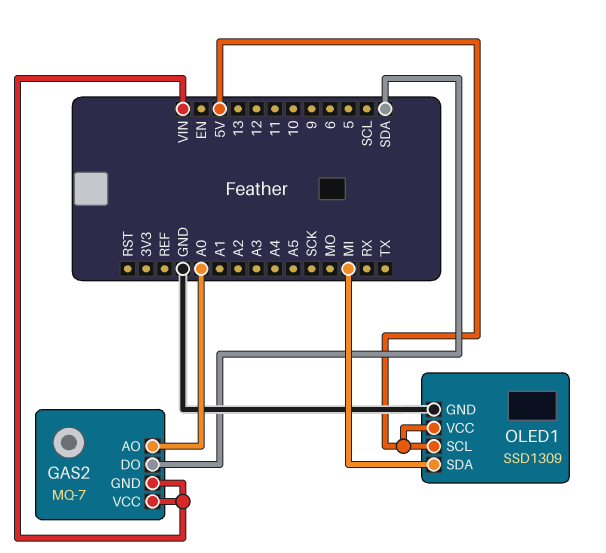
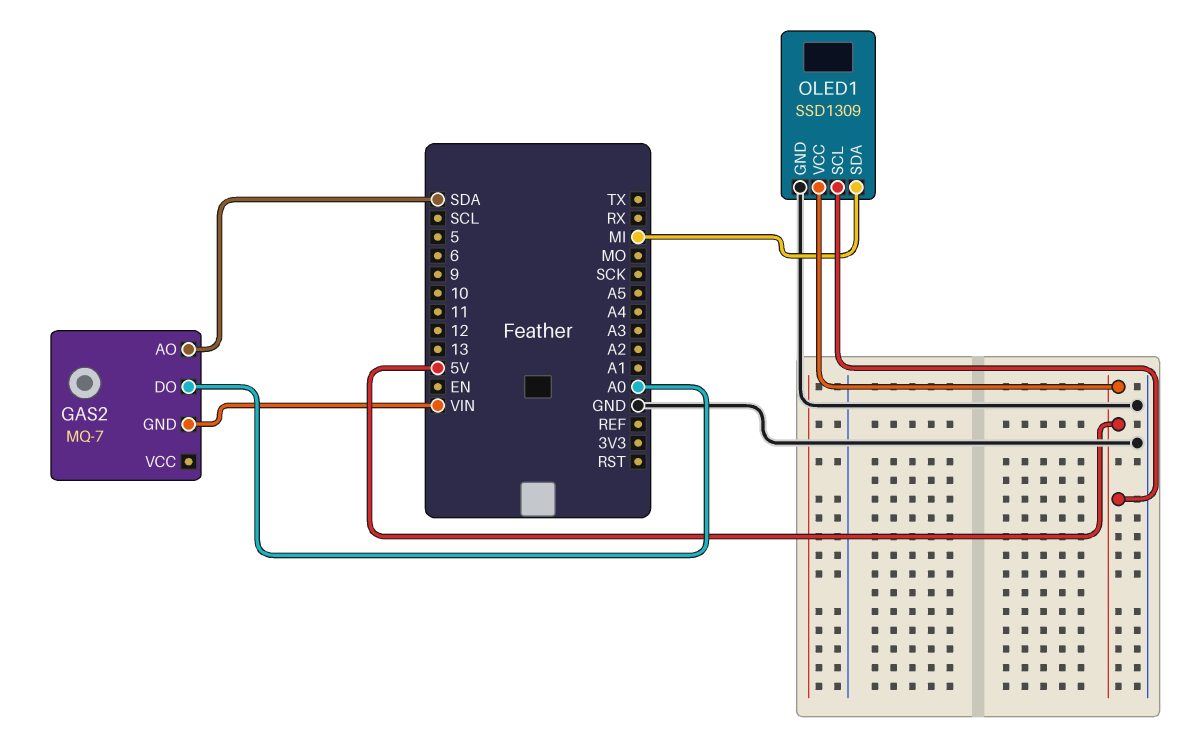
GAS2 pin AO: A0 -> SDA
GAS2 pin DO: SDA -> A0
GAS2 pin VCC: VIN -> none

